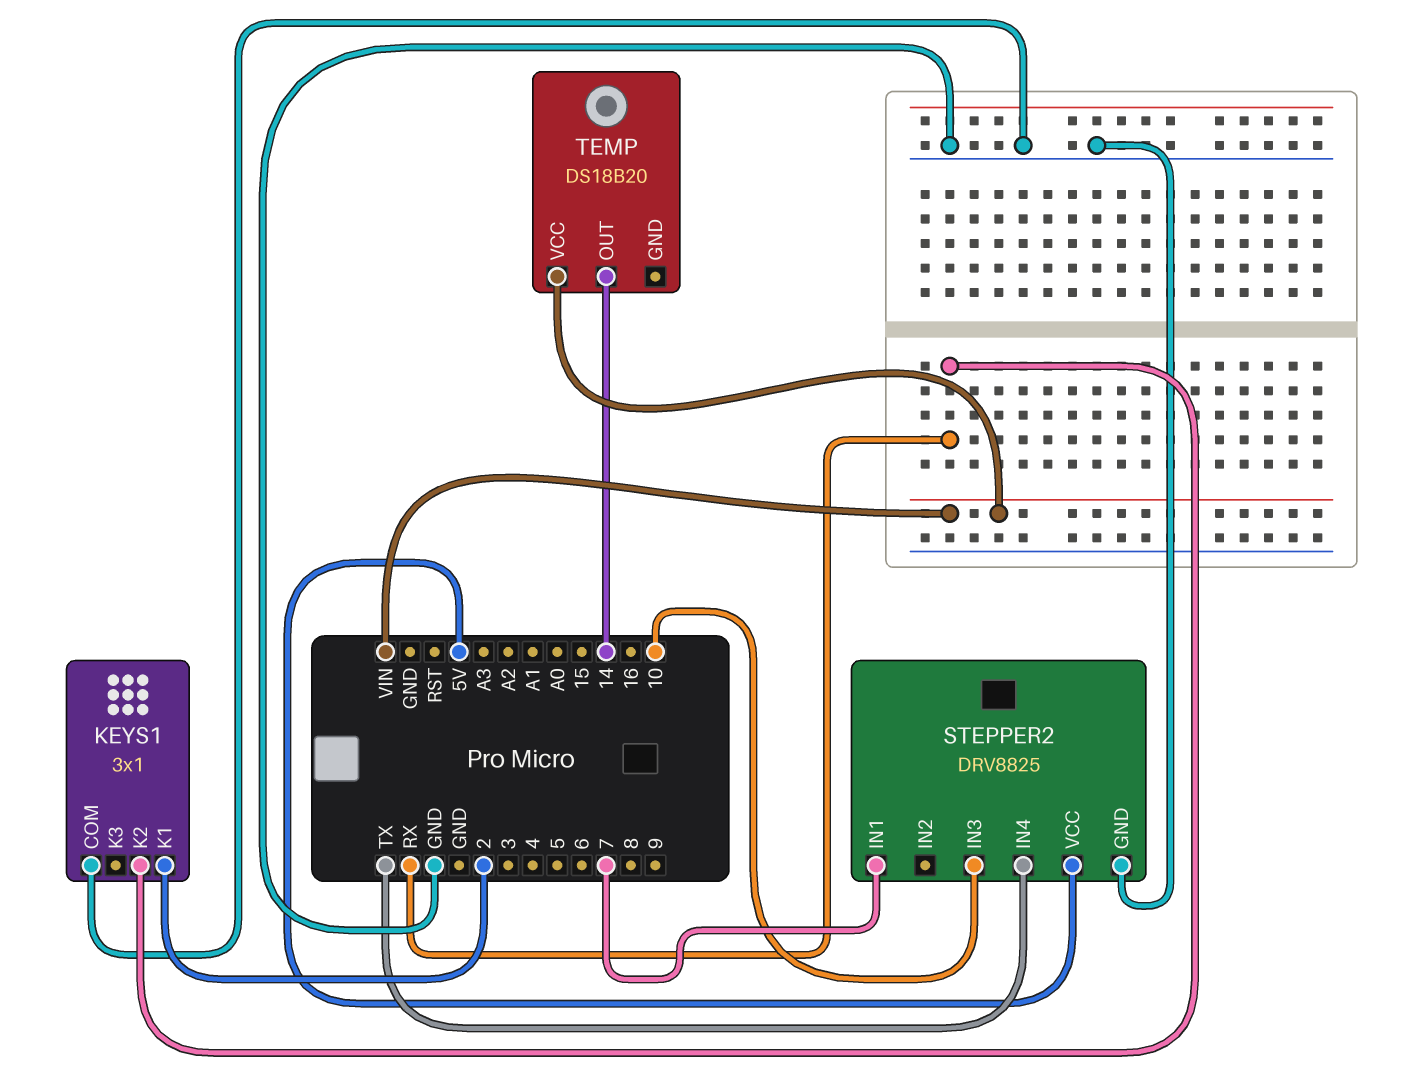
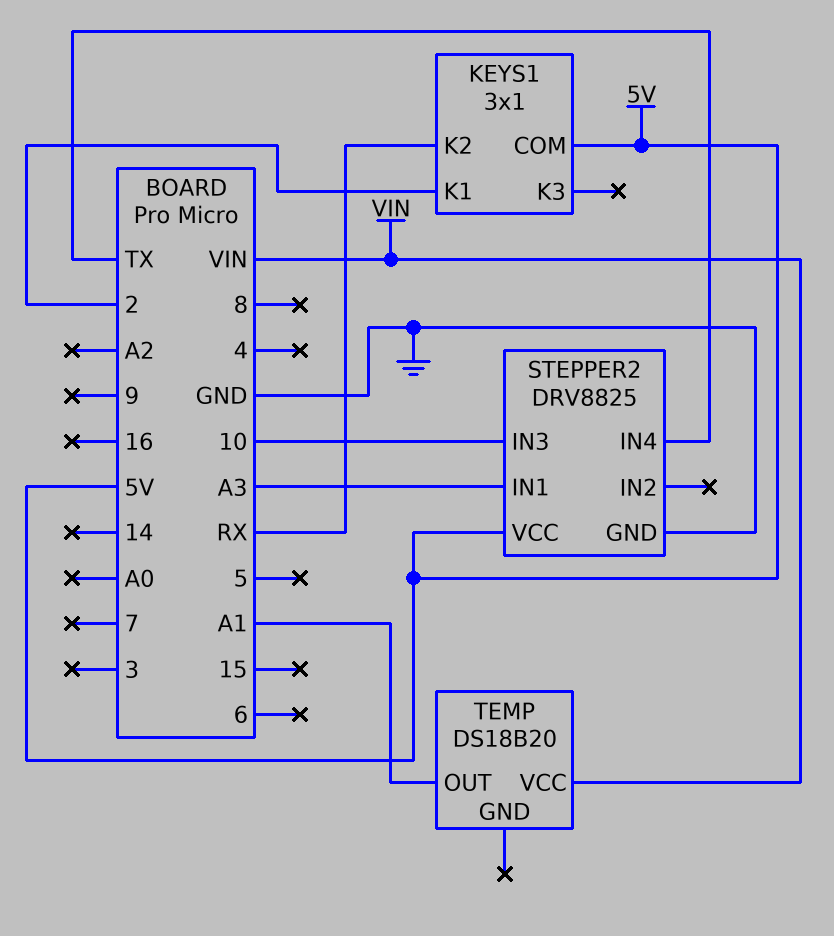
KEYS1 pin COM: GND -> 5V
STEPPER2 pin IN1: 7 -> A3
TEMP pin OUT: 14 -> A1

